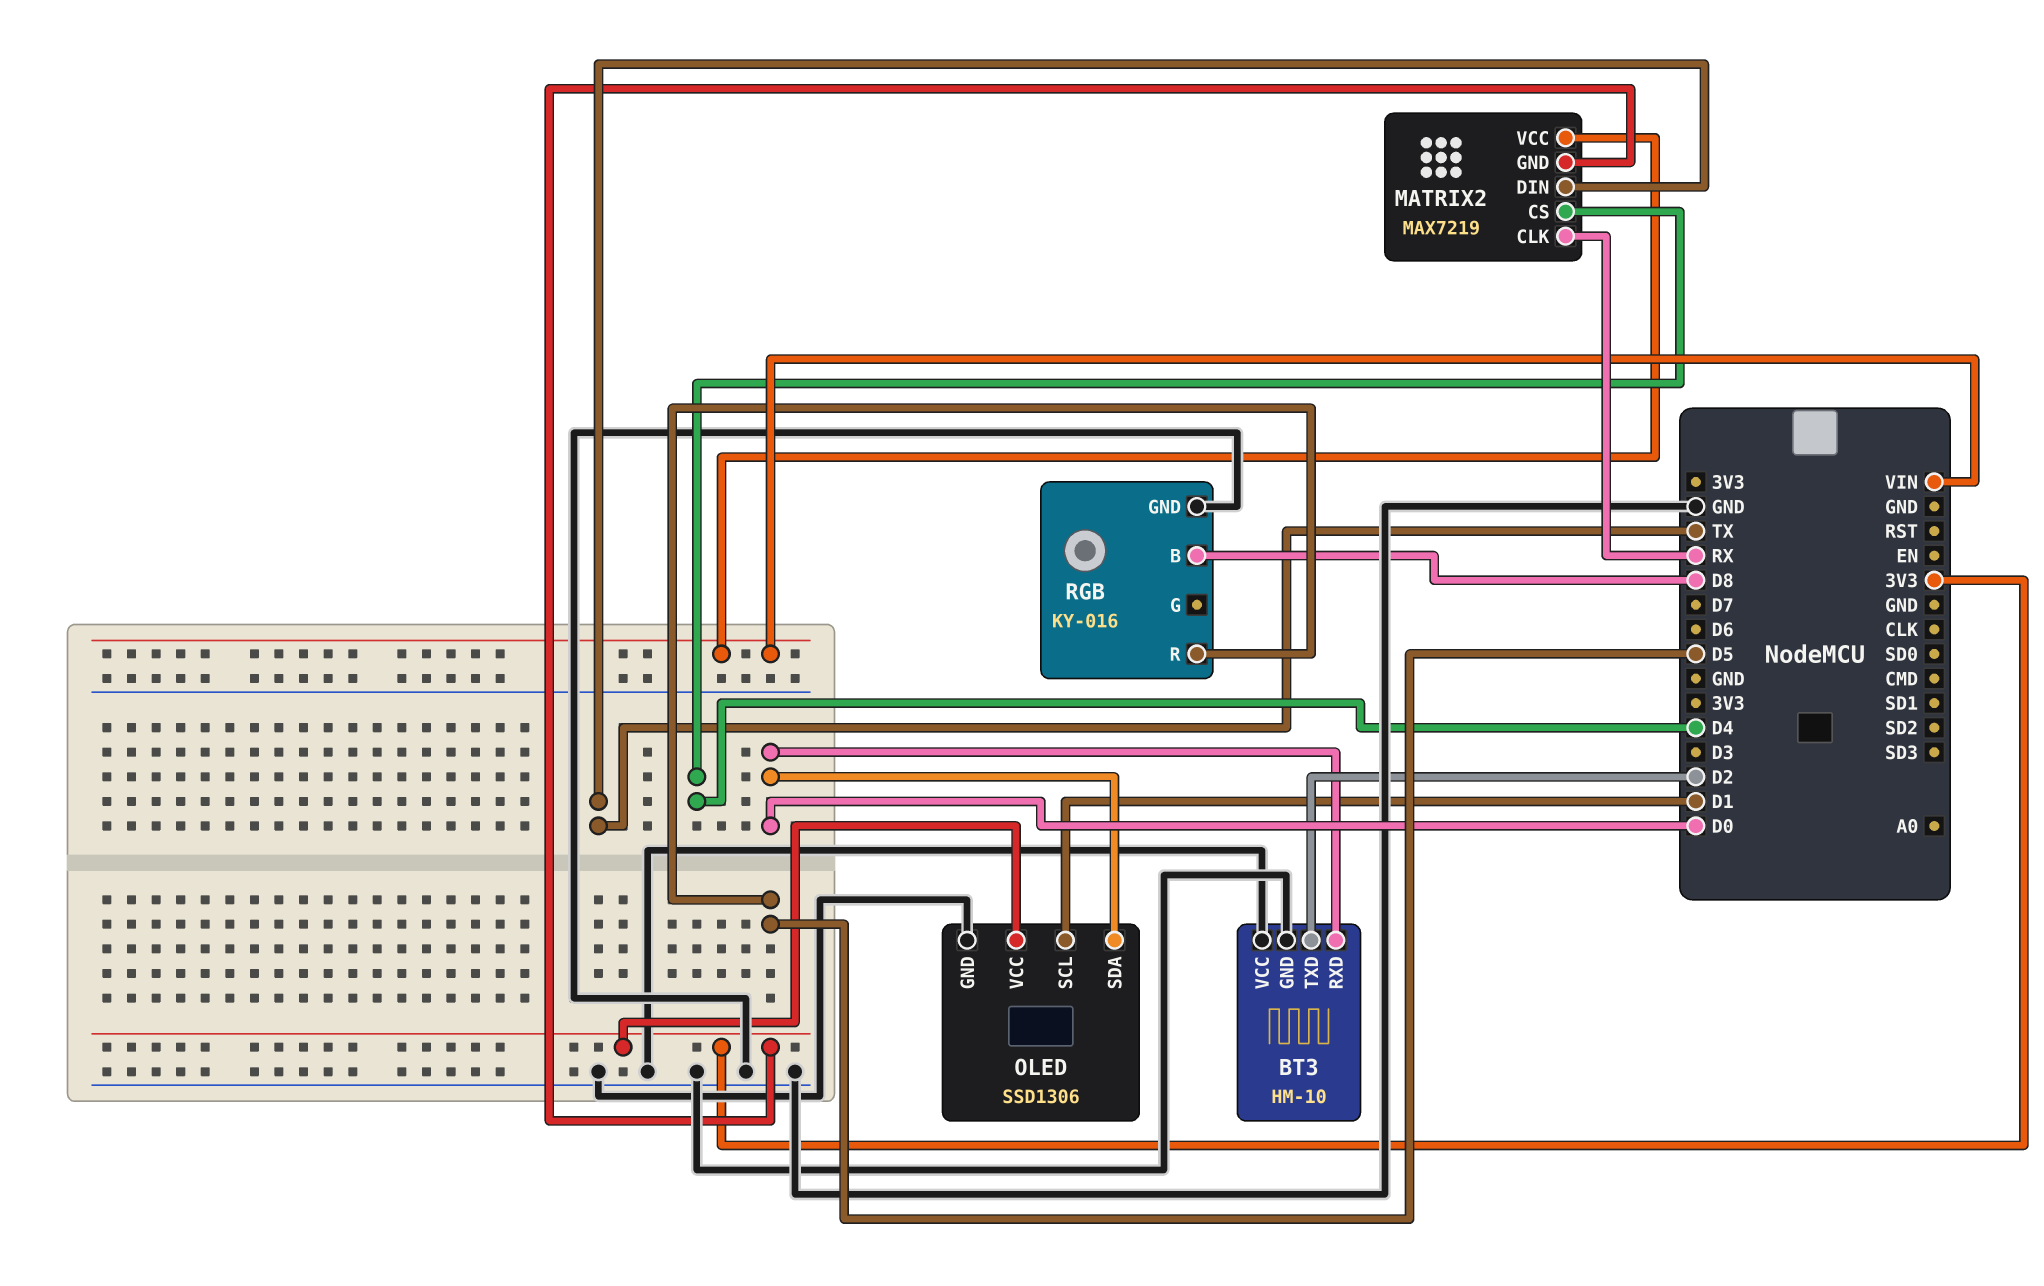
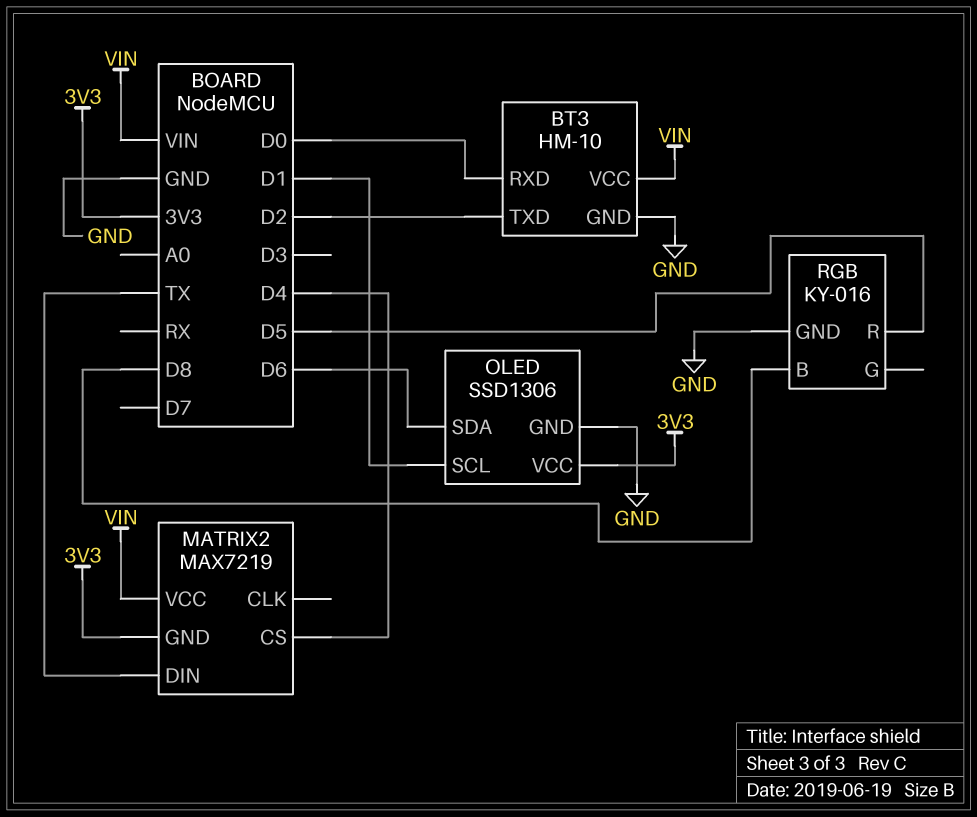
BT3 pin VCC: GND -> VIN
MATRIX2 pin CLK: RX -> none
OLED pin SDA: D0 -> D6

